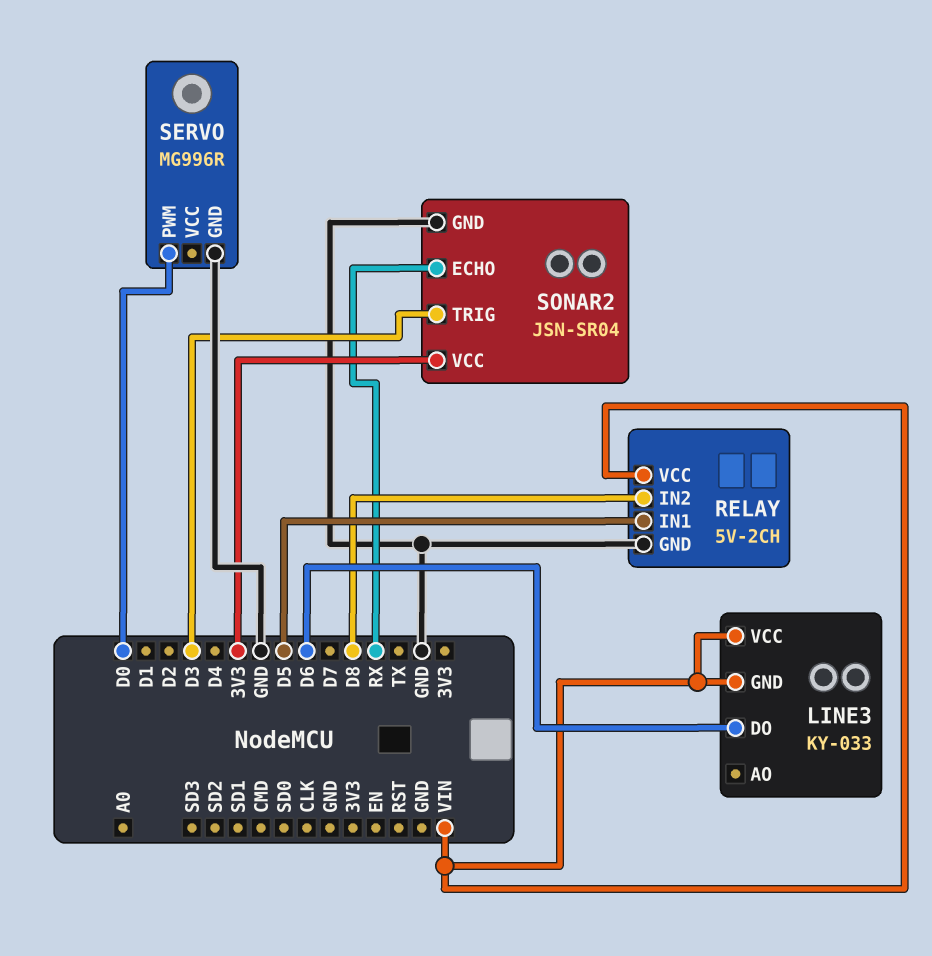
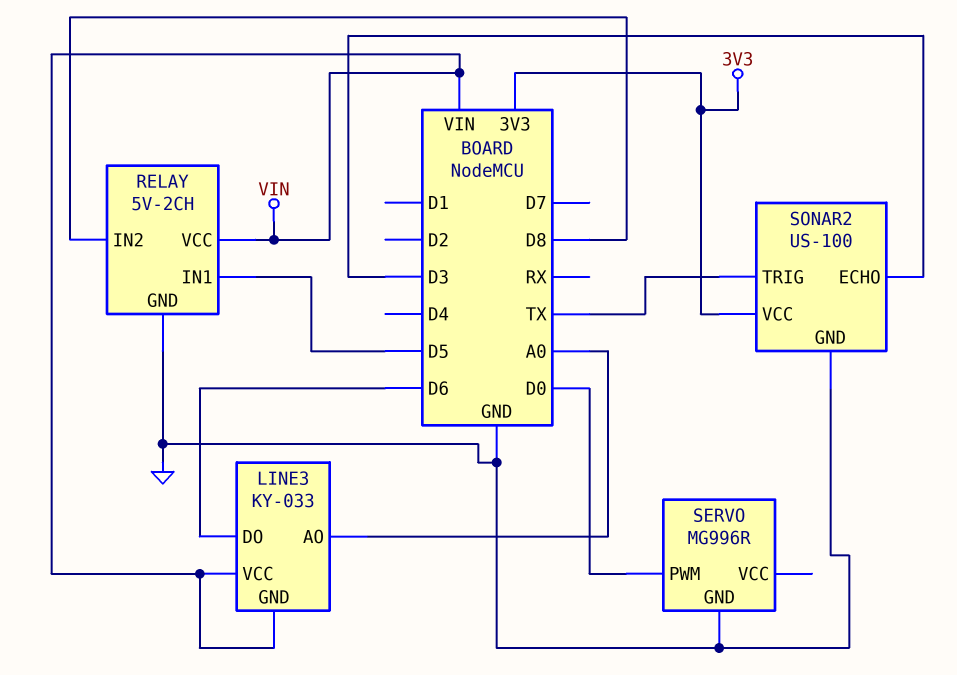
LINE3 pin AO: none -> A0
SONAR2: JSN-SR04 -> US-100
SONAR2 pin ECHO: RX -> D3
SONAR2 pin TRIG: D3 -> TX

